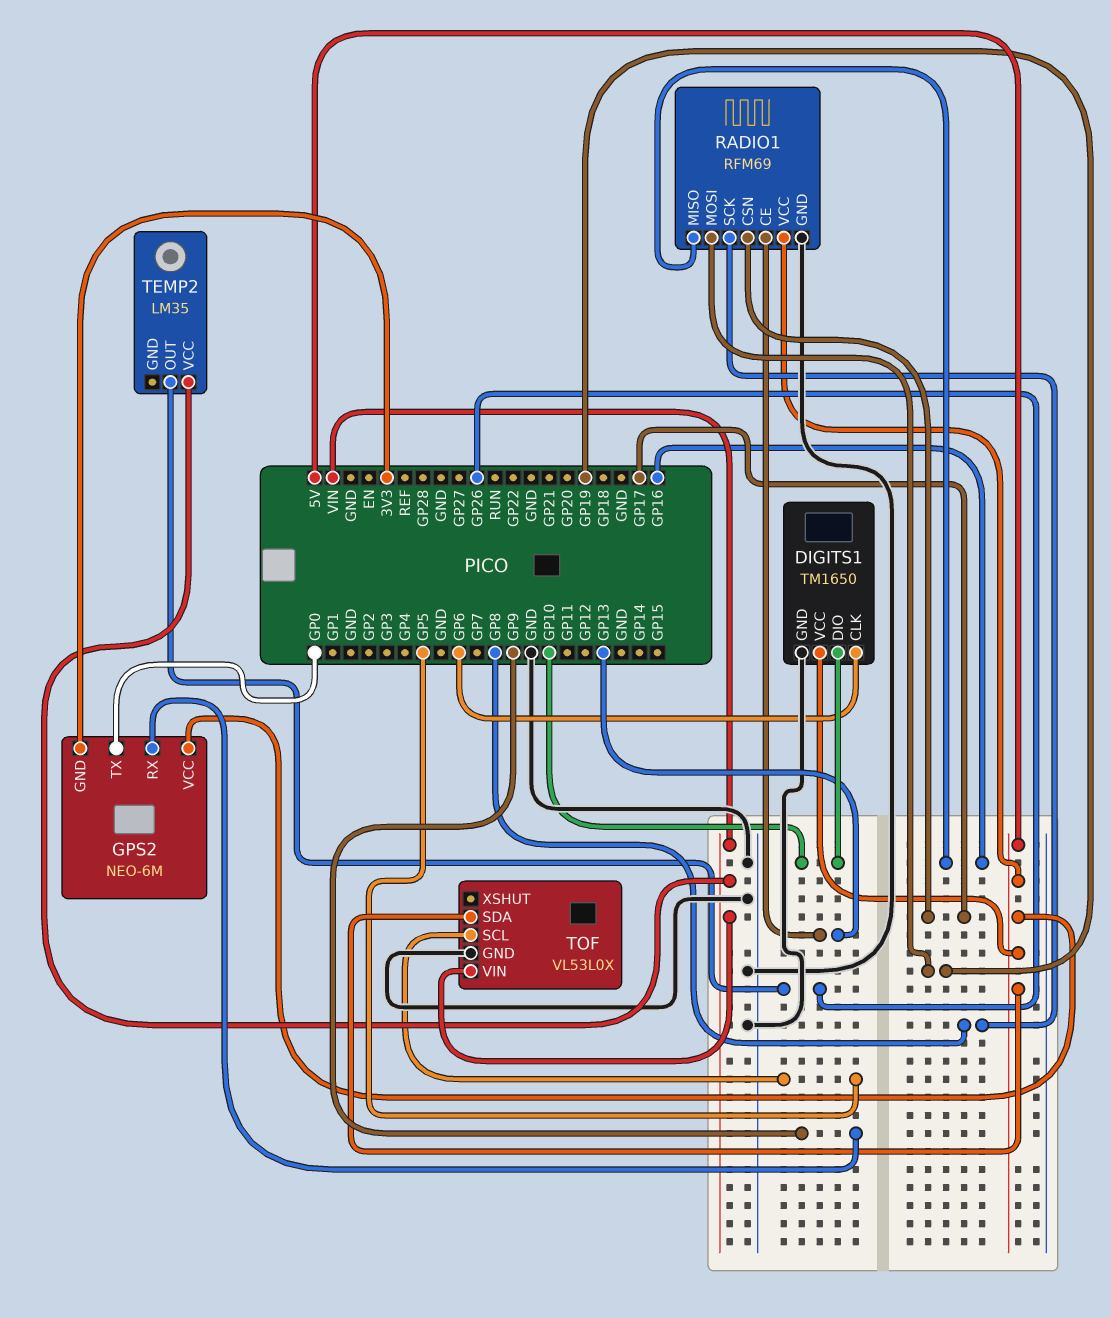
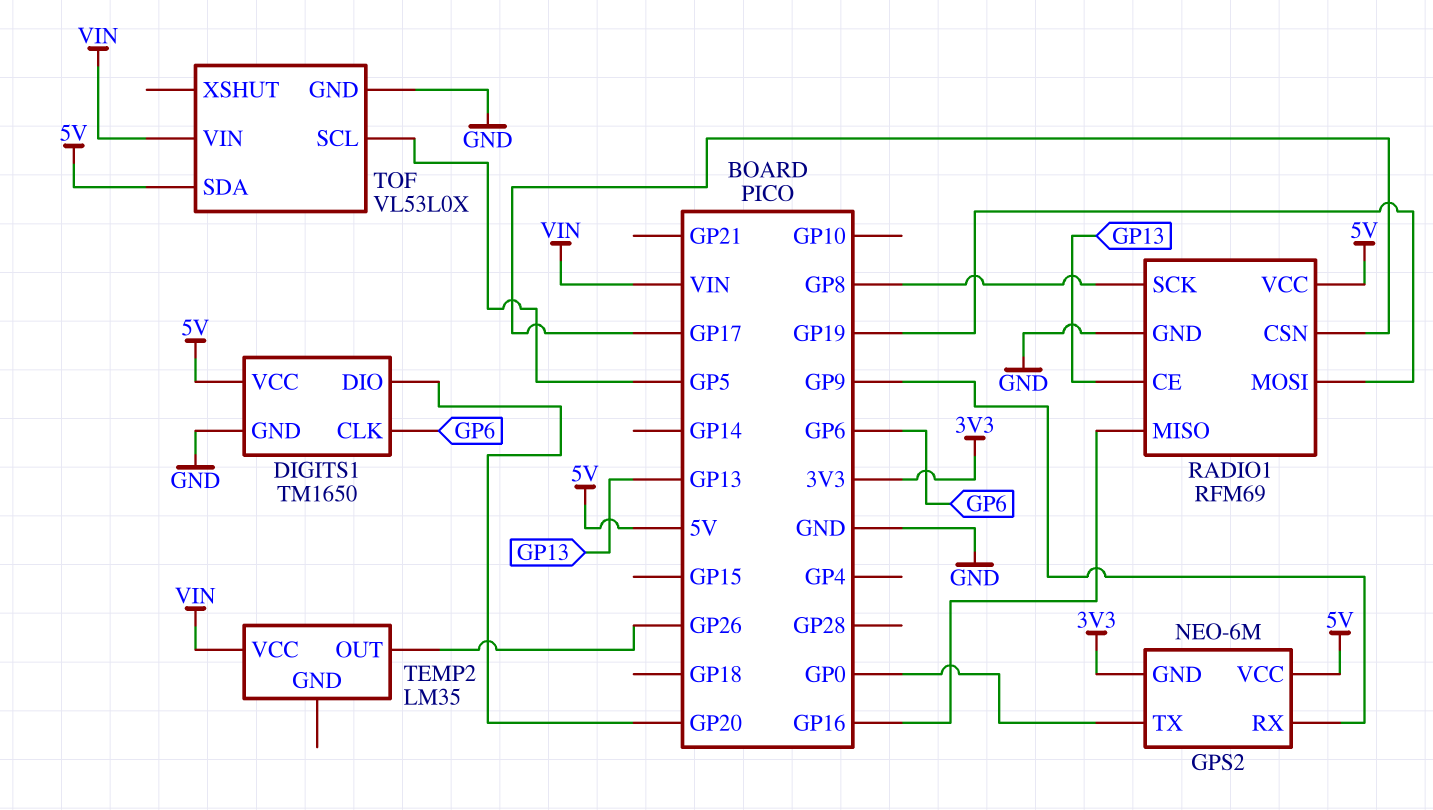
DIGITS1 pin DIO: GP10 -> GP20

